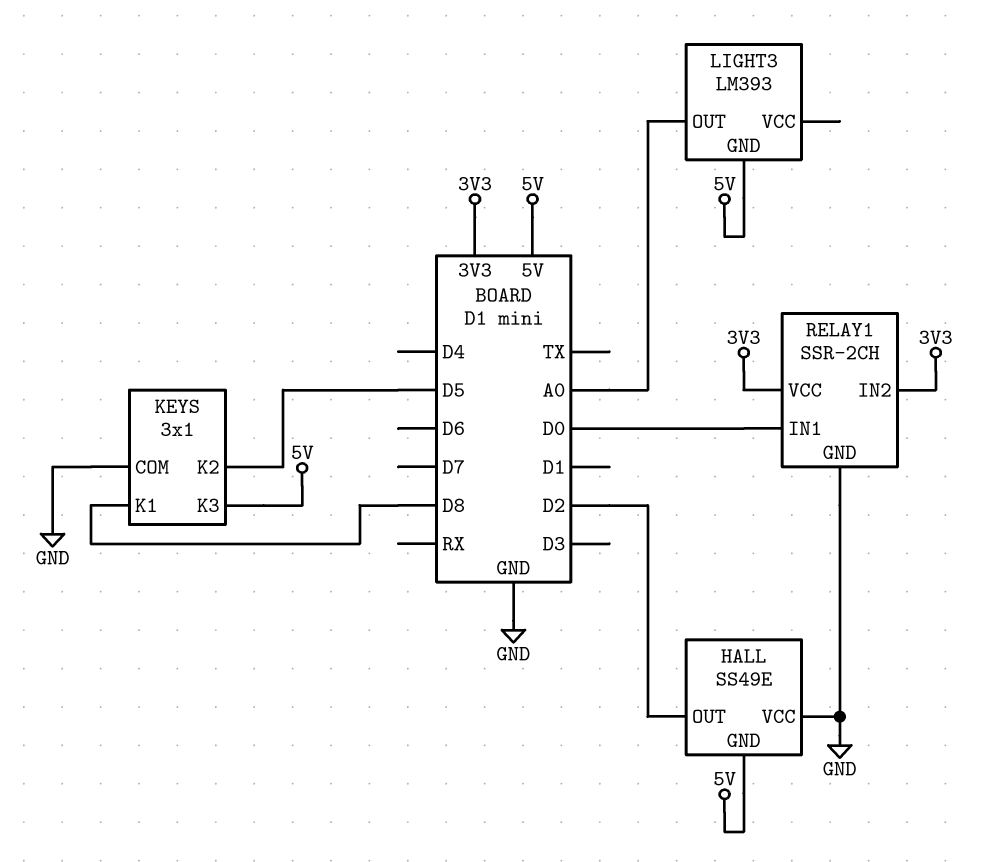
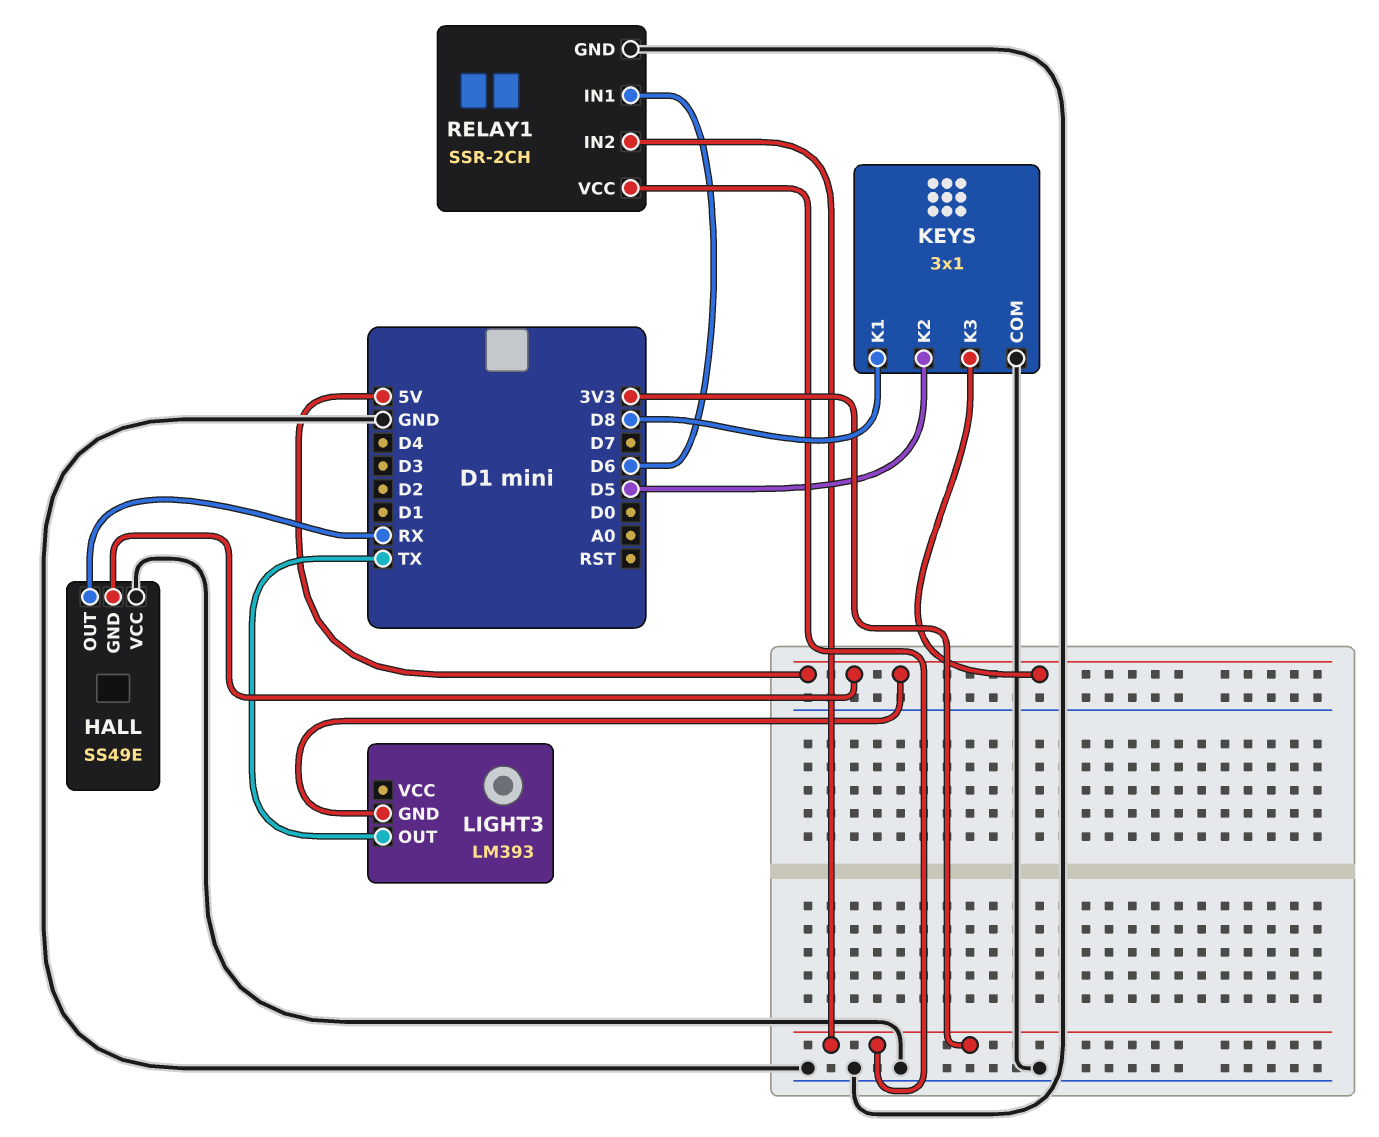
HALL pin OUT: D2 -> RX
LIGHT3 pin OUT: A0 -> TX
RELAY1 pin IN1: D0 -> D6

